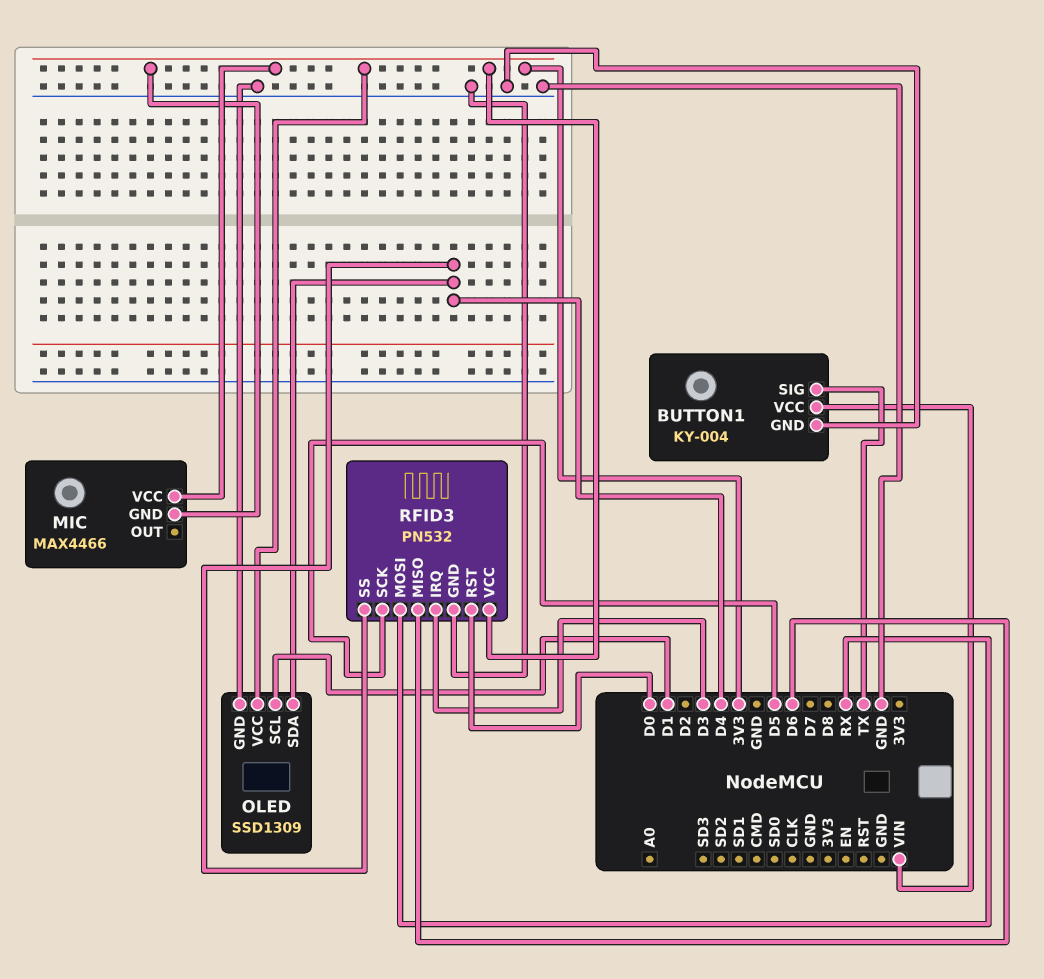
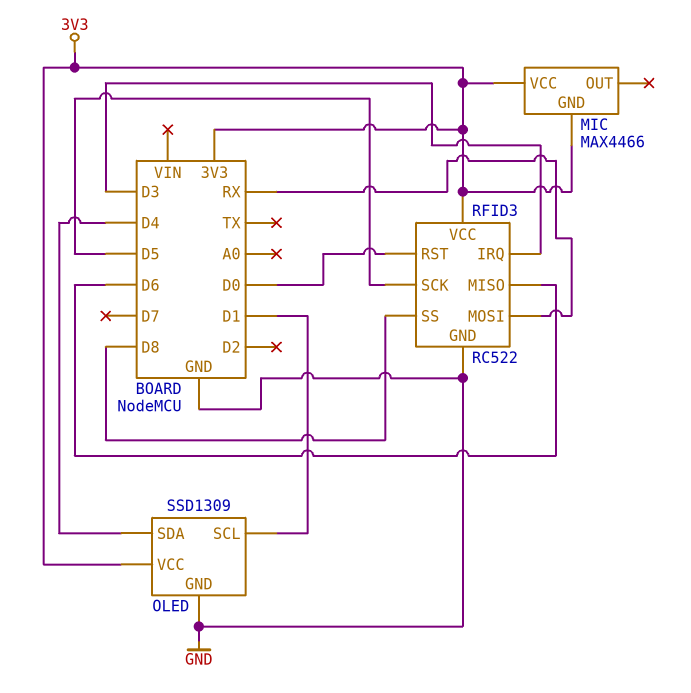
BUTTON1: KY-004 -> none
BUTTON1 pin GND: GND -> none
BUTTON1 pin SIG: TX -> none
BUTTON1 pin VCC: VIN -> none
RFID3: PN532 -> RC522
RFID3 pin SS: D4 -> D8

